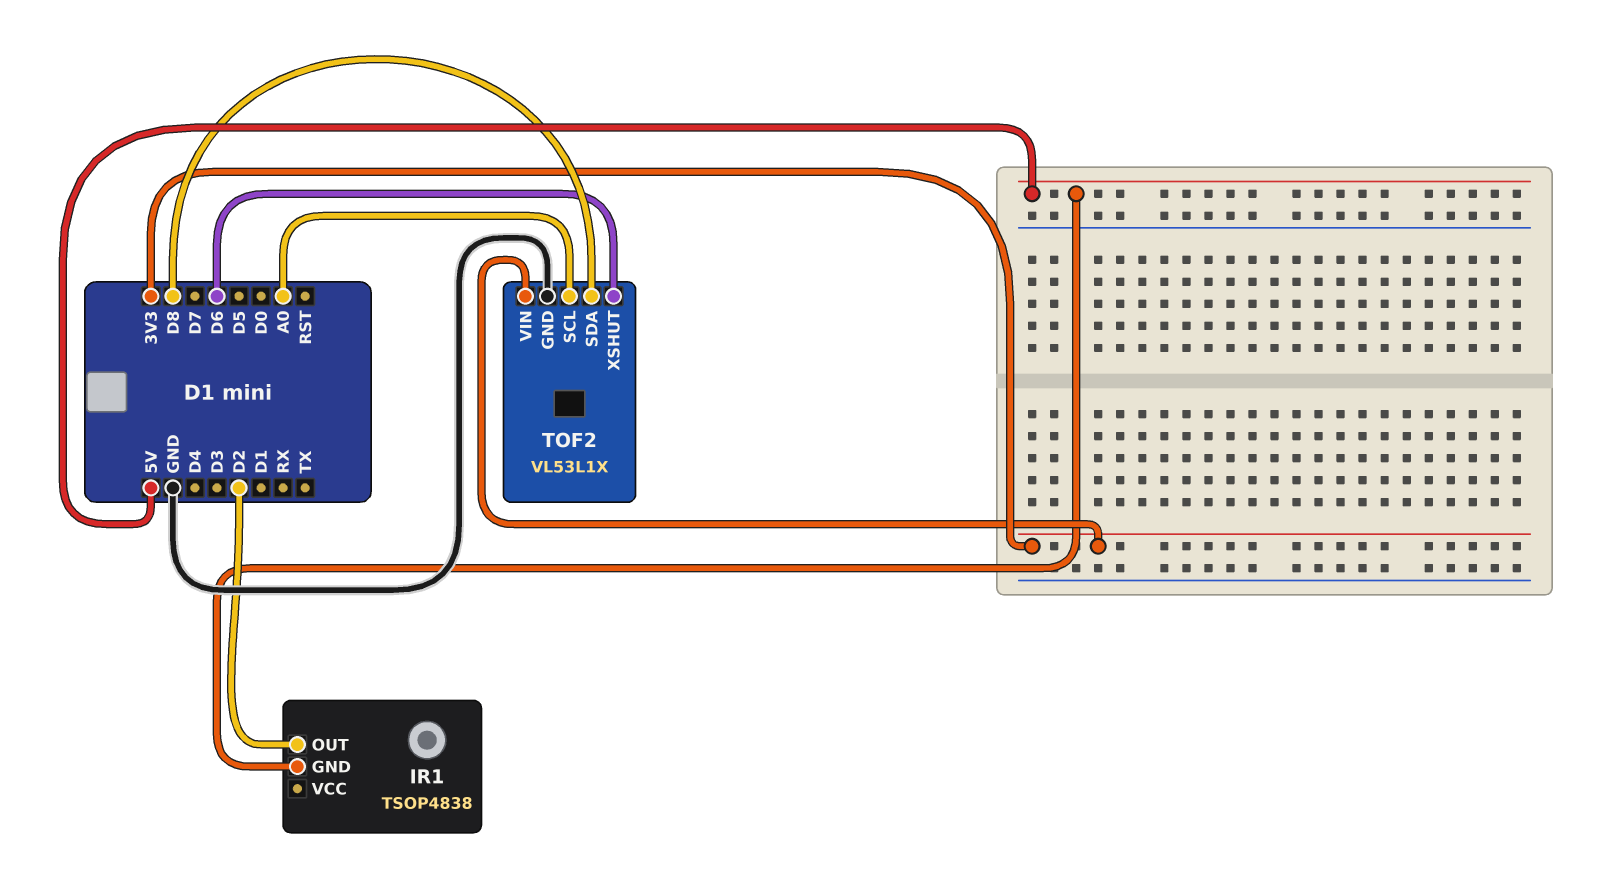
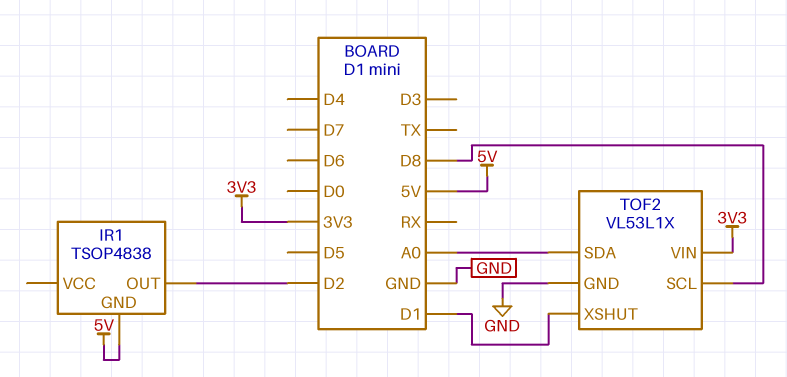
TOF2 pin SCL: A0 -> D8
TOF2 pin SDA: D8 -> A0
TOF2 pin XSHUT: D6 -> D1

